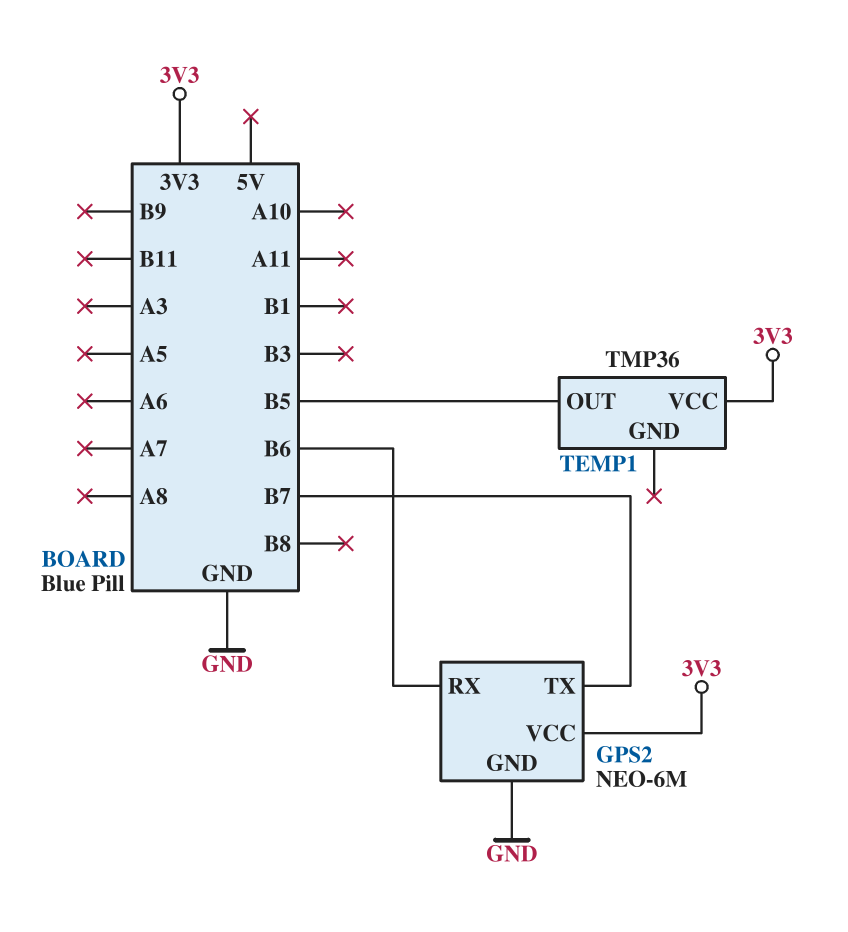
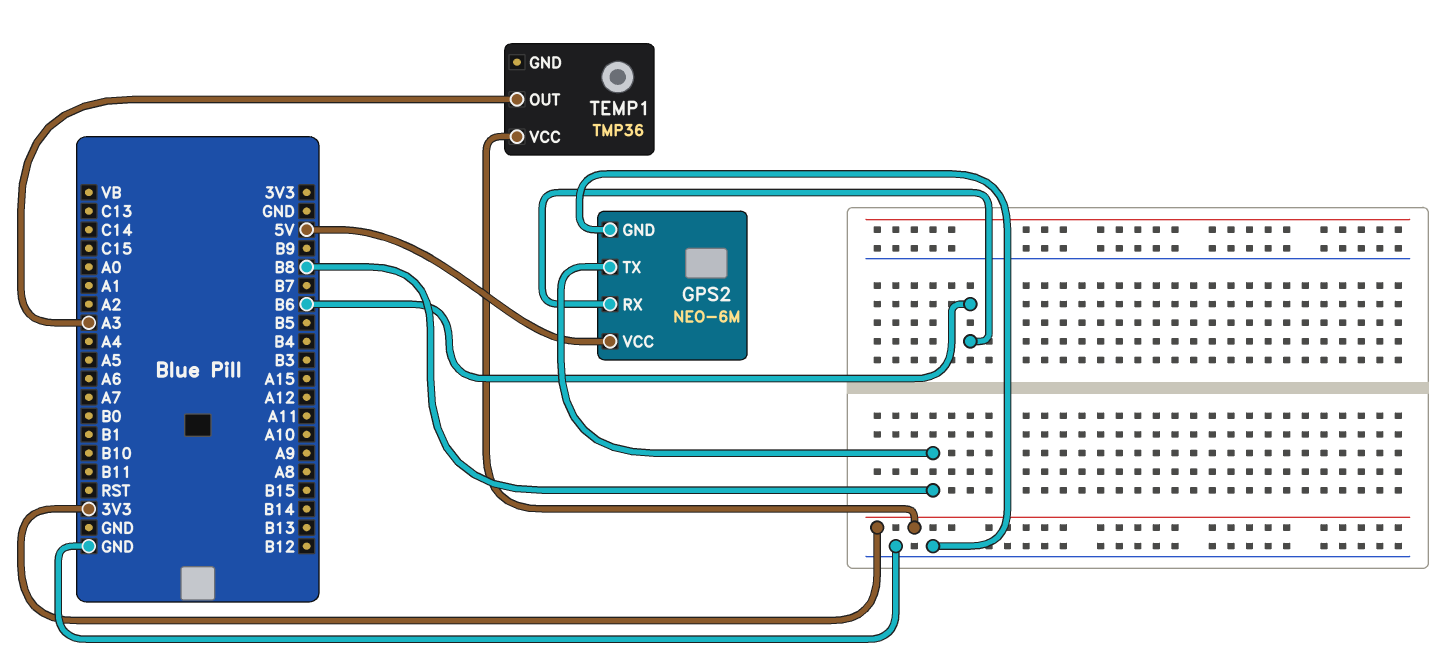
GPS2 pin TX: B7 -> B8
GPS2 pin VCC: 3V3 -> 5V
TEMP1 pin OUT: B5 -> A3

